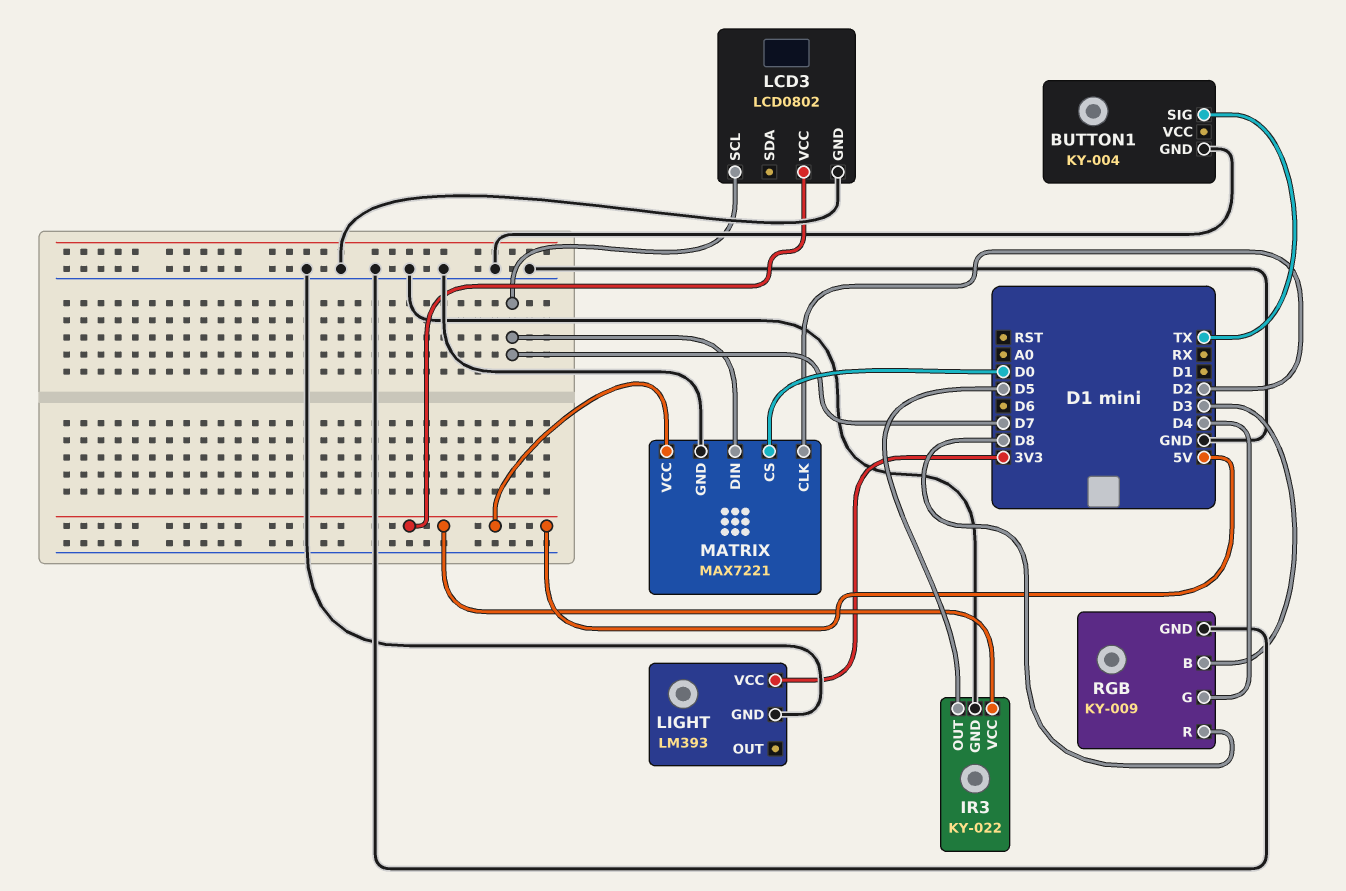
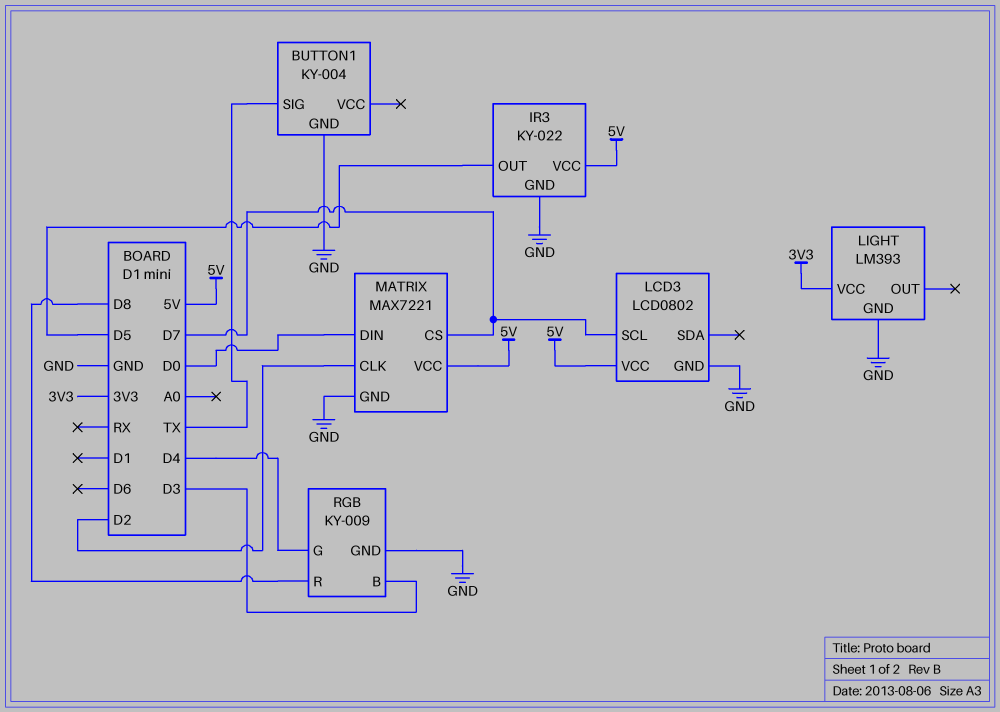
MATRIX pin CS: D0 -> D7
MATRIX pin DIN: D7 -> D0

